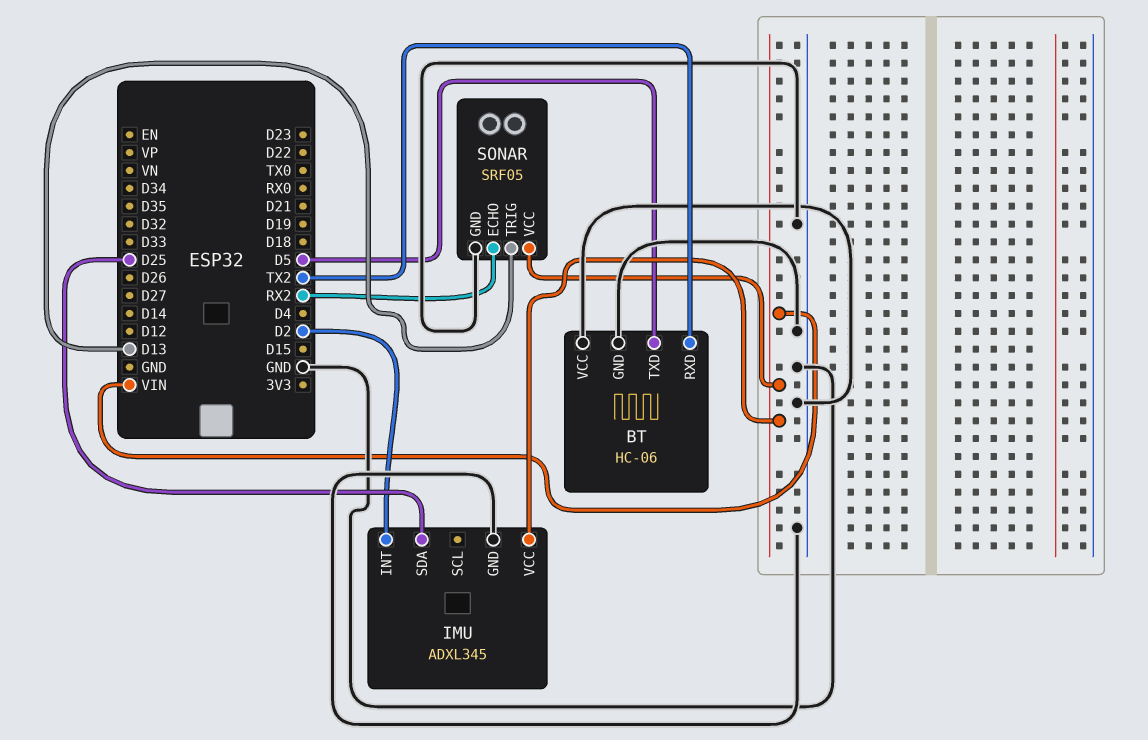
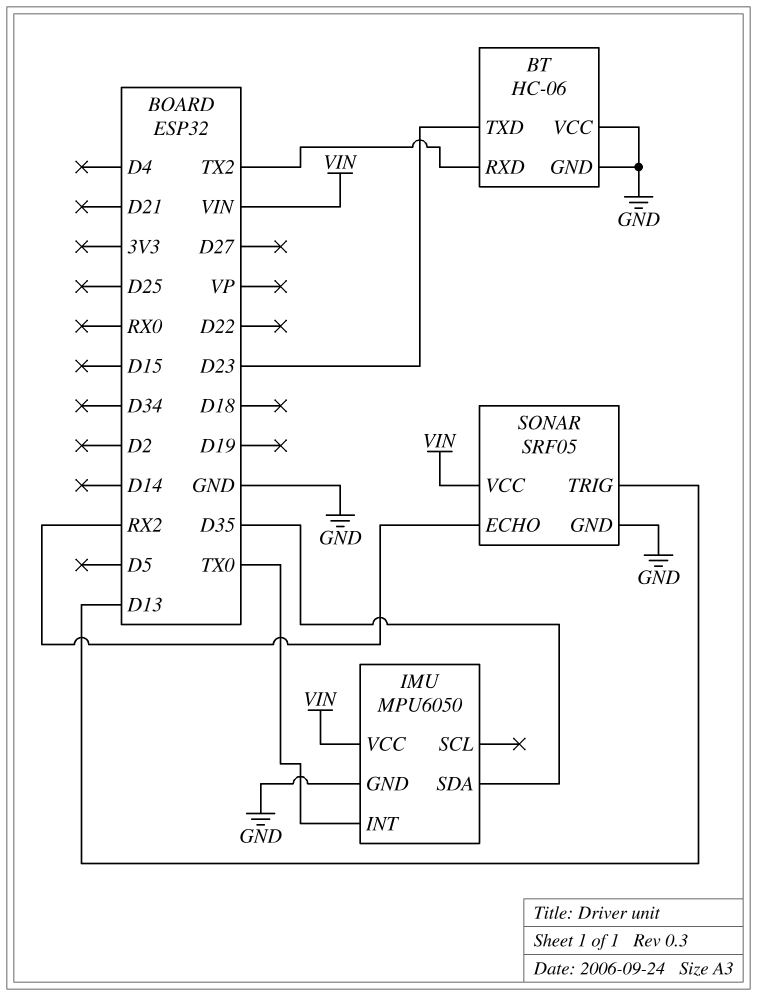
BT pin TXD: D5 -> D23
IMU: ADXL345 -> MPU6050
IMU pin INT: D2 -> TX0
IMU pin SDA: D25 -> D35

